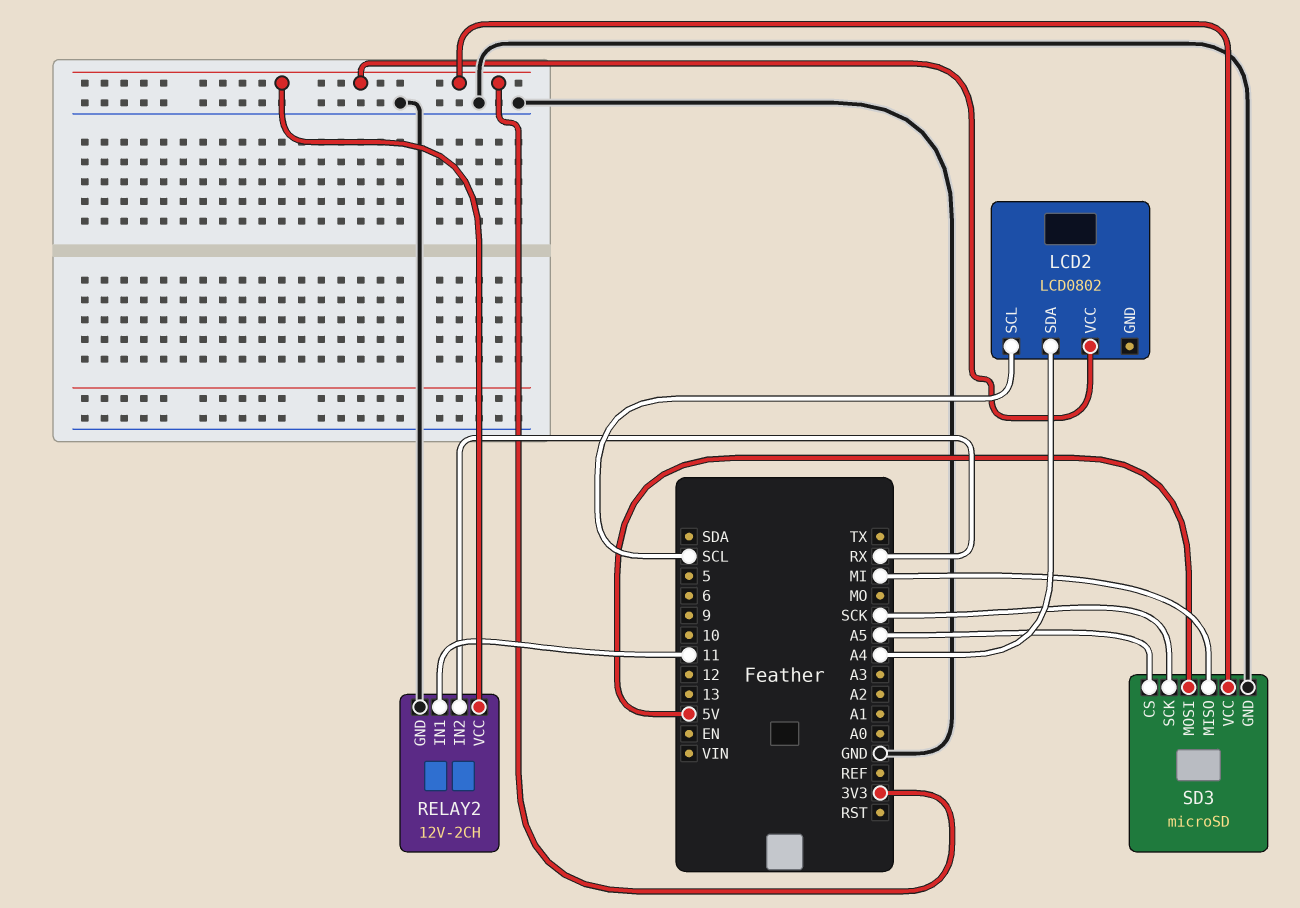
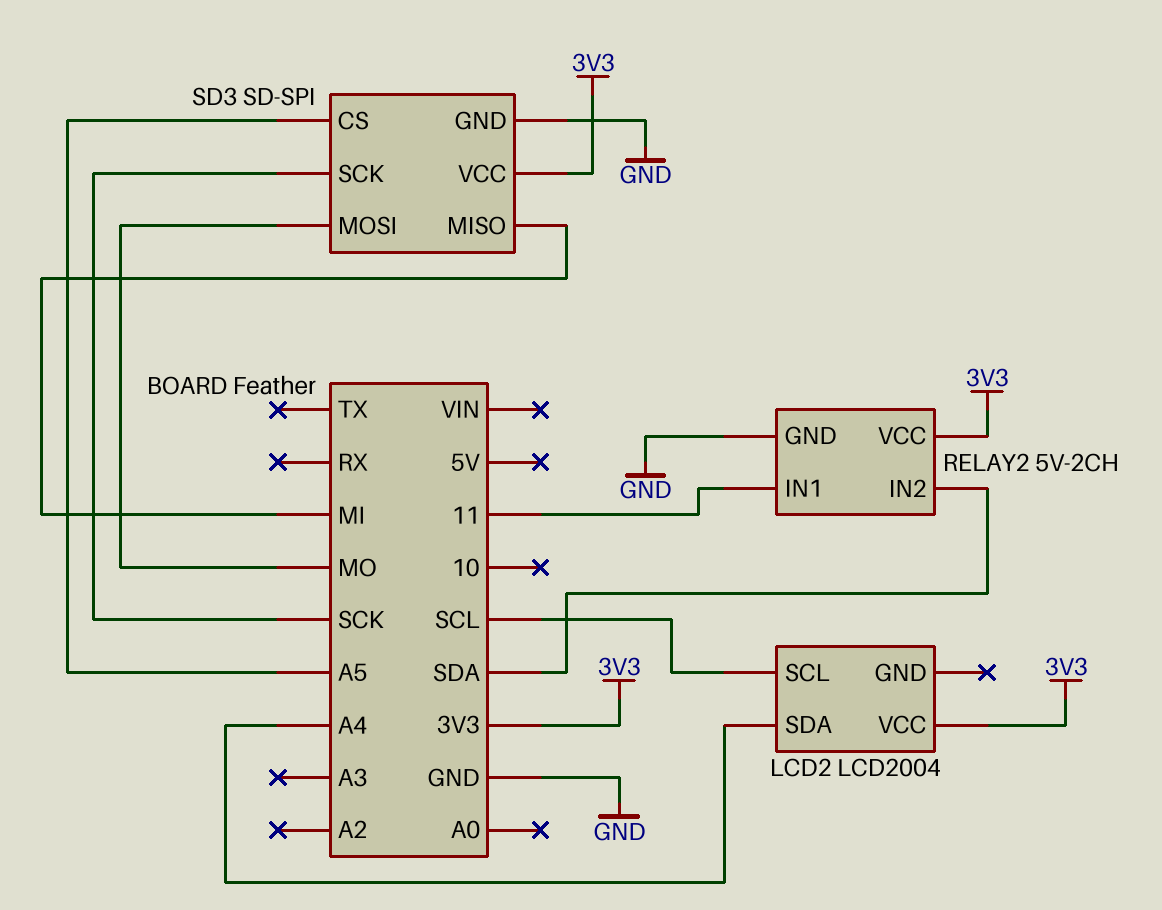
LCD2: LCD0802 -> LCD2004
RELAY2: 12V-2CH -> 5V-2CH
RELAY2 pin IN2: RX -> SDA
SD3: microSD -> SD-SPI
SD3 pin MOSI: 5V -> MO

